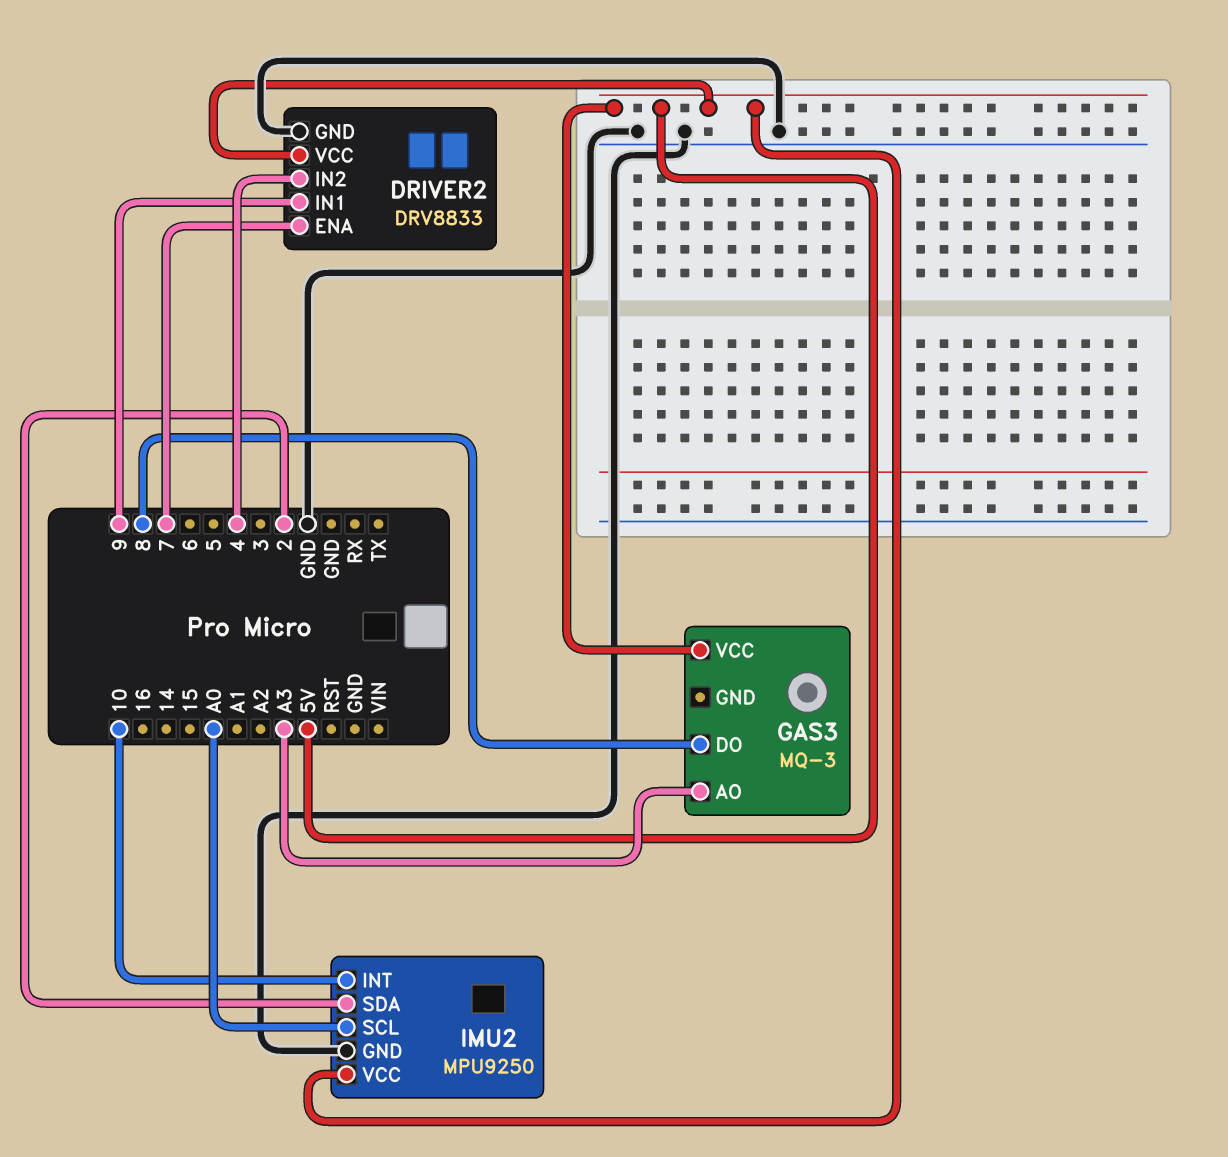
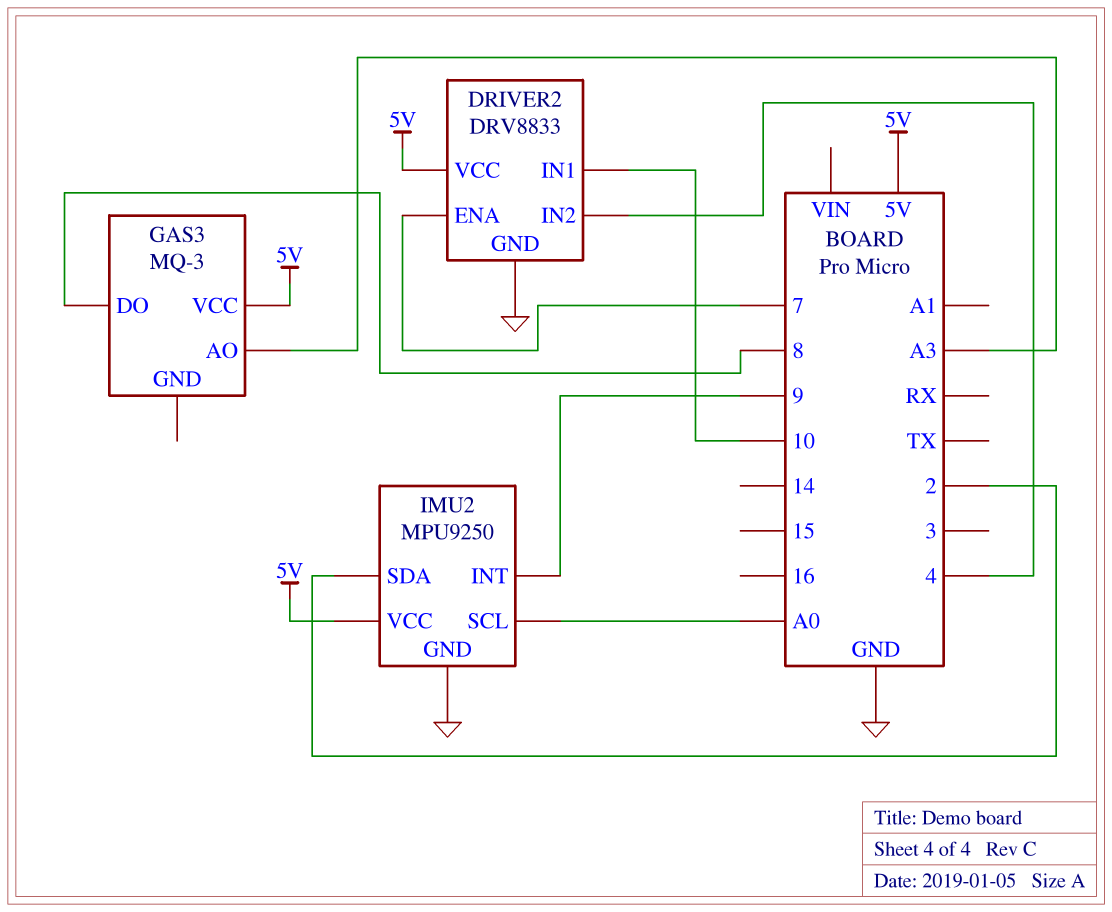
DRIVER2 pin IN1: 9 -> 10
IMU2 pin INT: 10 -> 9

